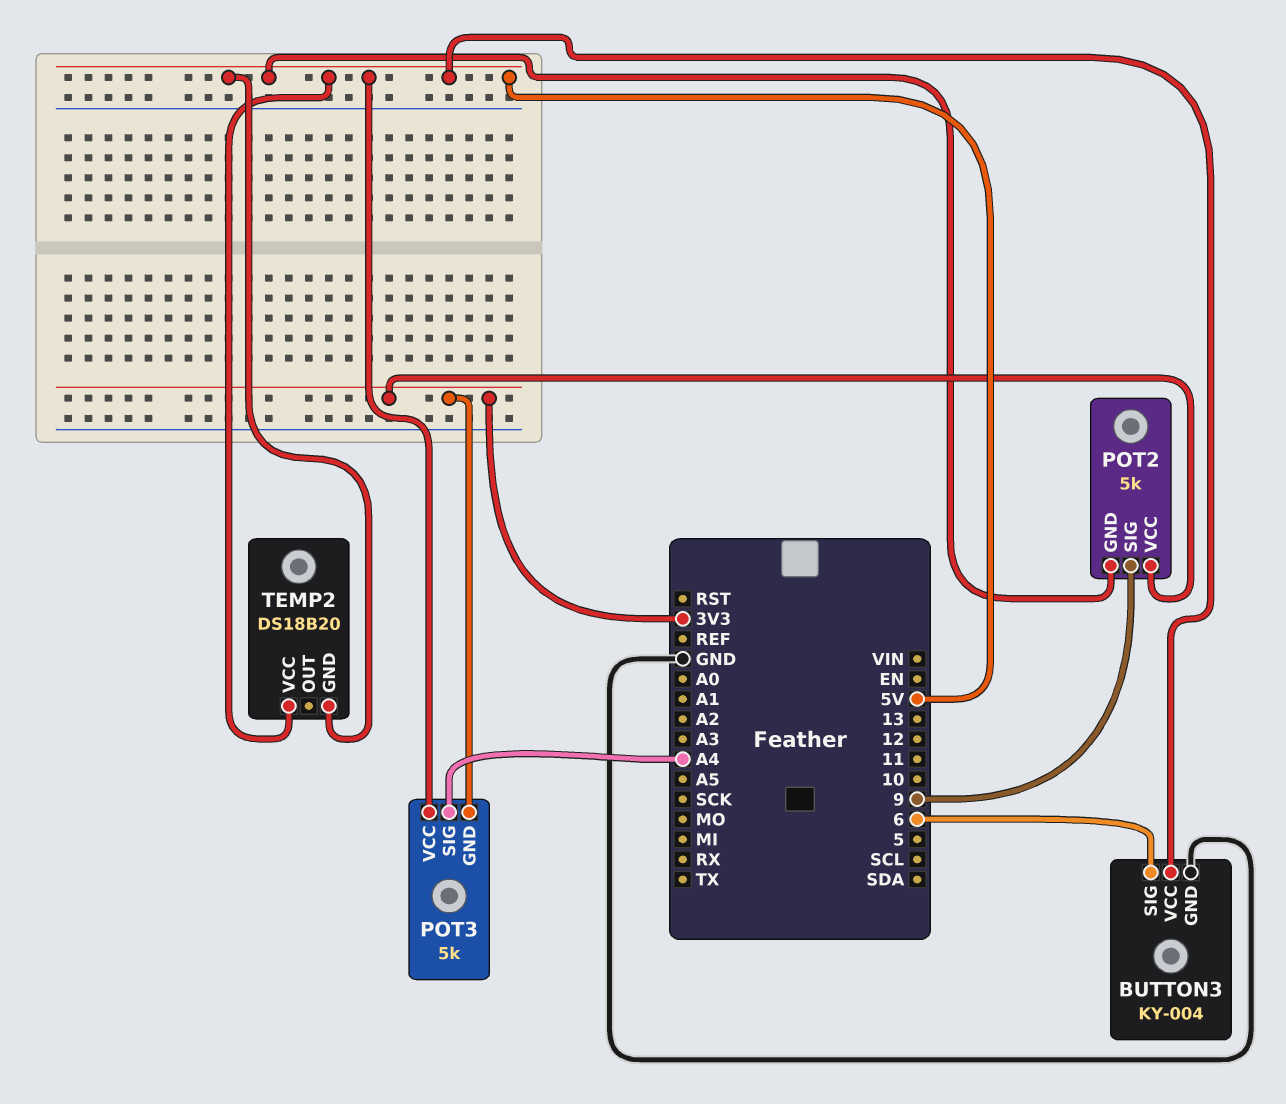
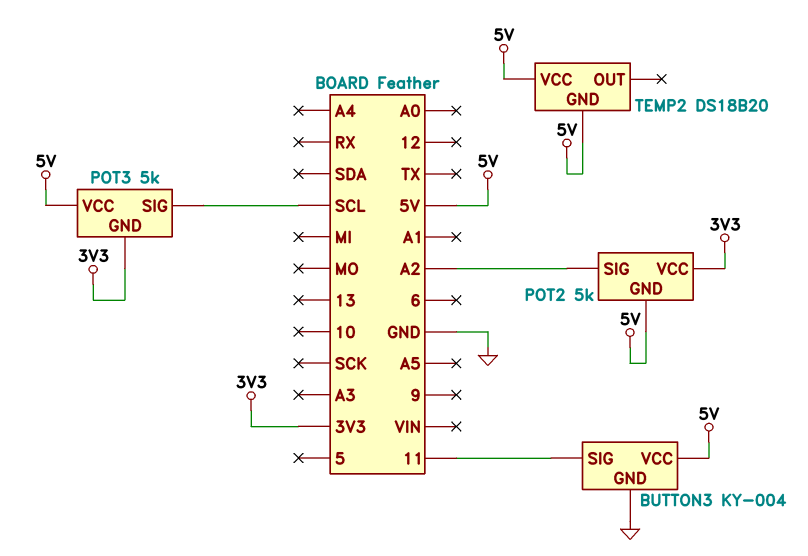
BUTTON3 pin SIG: 6 -> 11
POT2 pin SIG: 9 -> A2
POT3 pin SIG: A4 -> SCL

